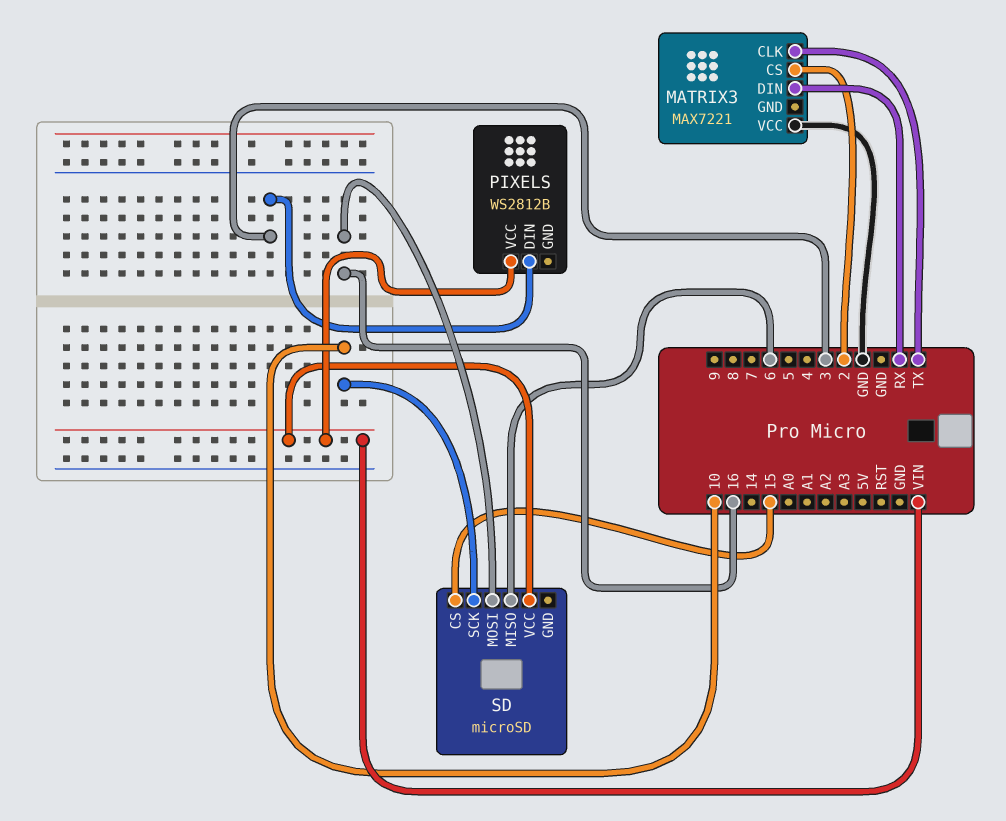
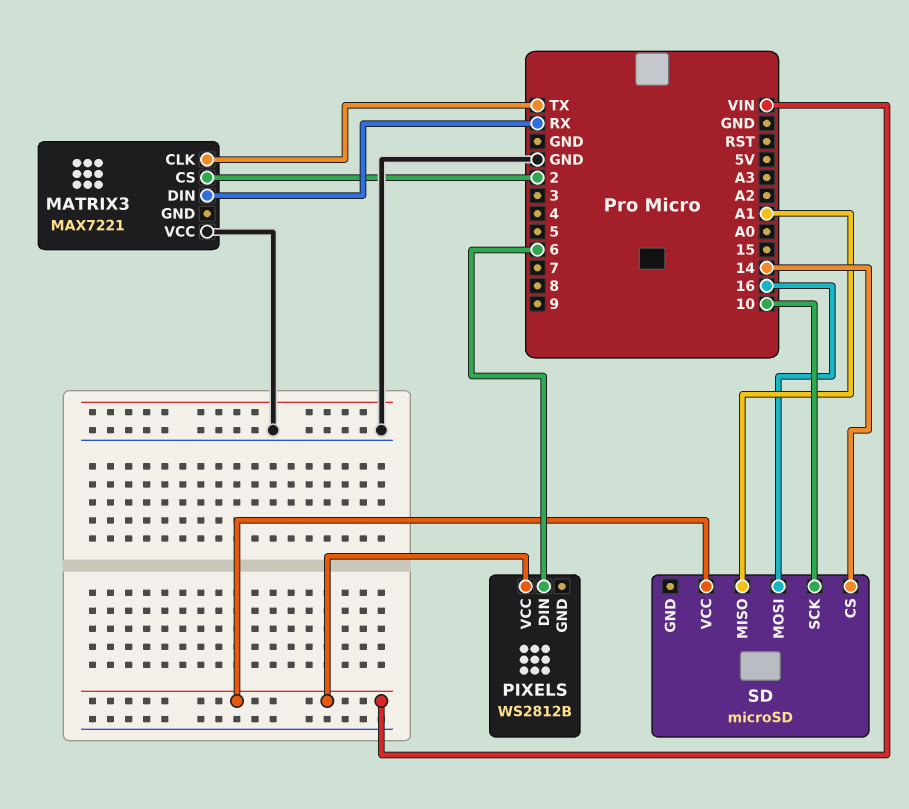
PIXELS pin DIN: 3 -> 6
SD pin CS: 15 -> 14
SD pin MISO: 6 -> A1

